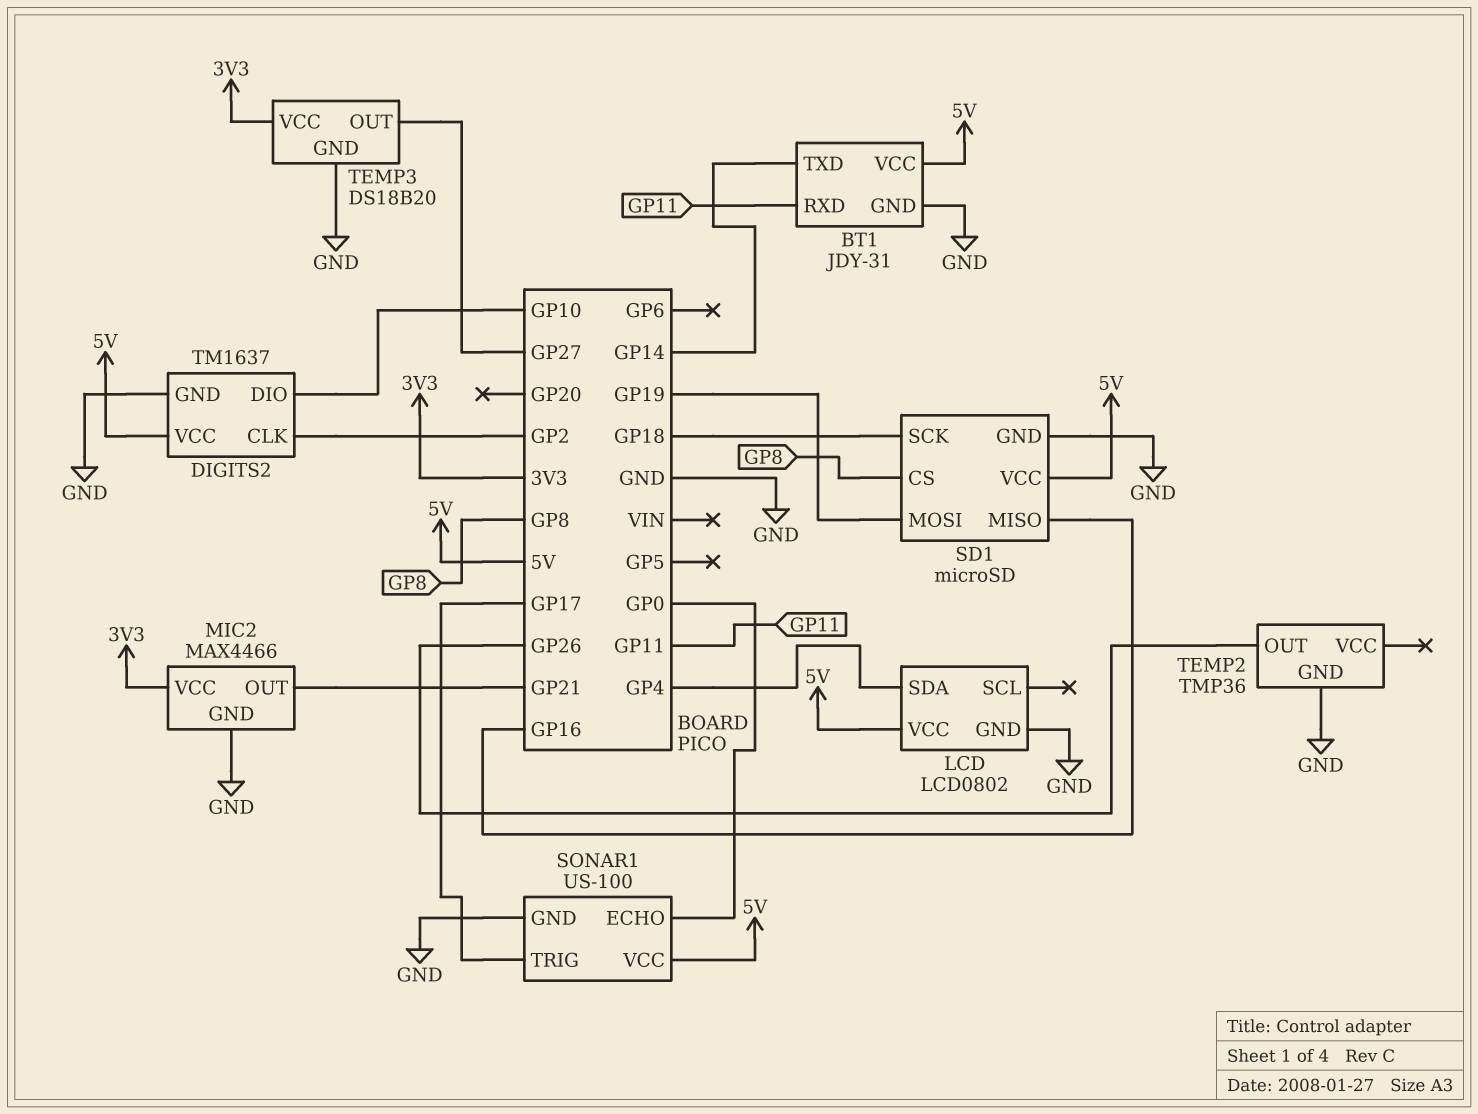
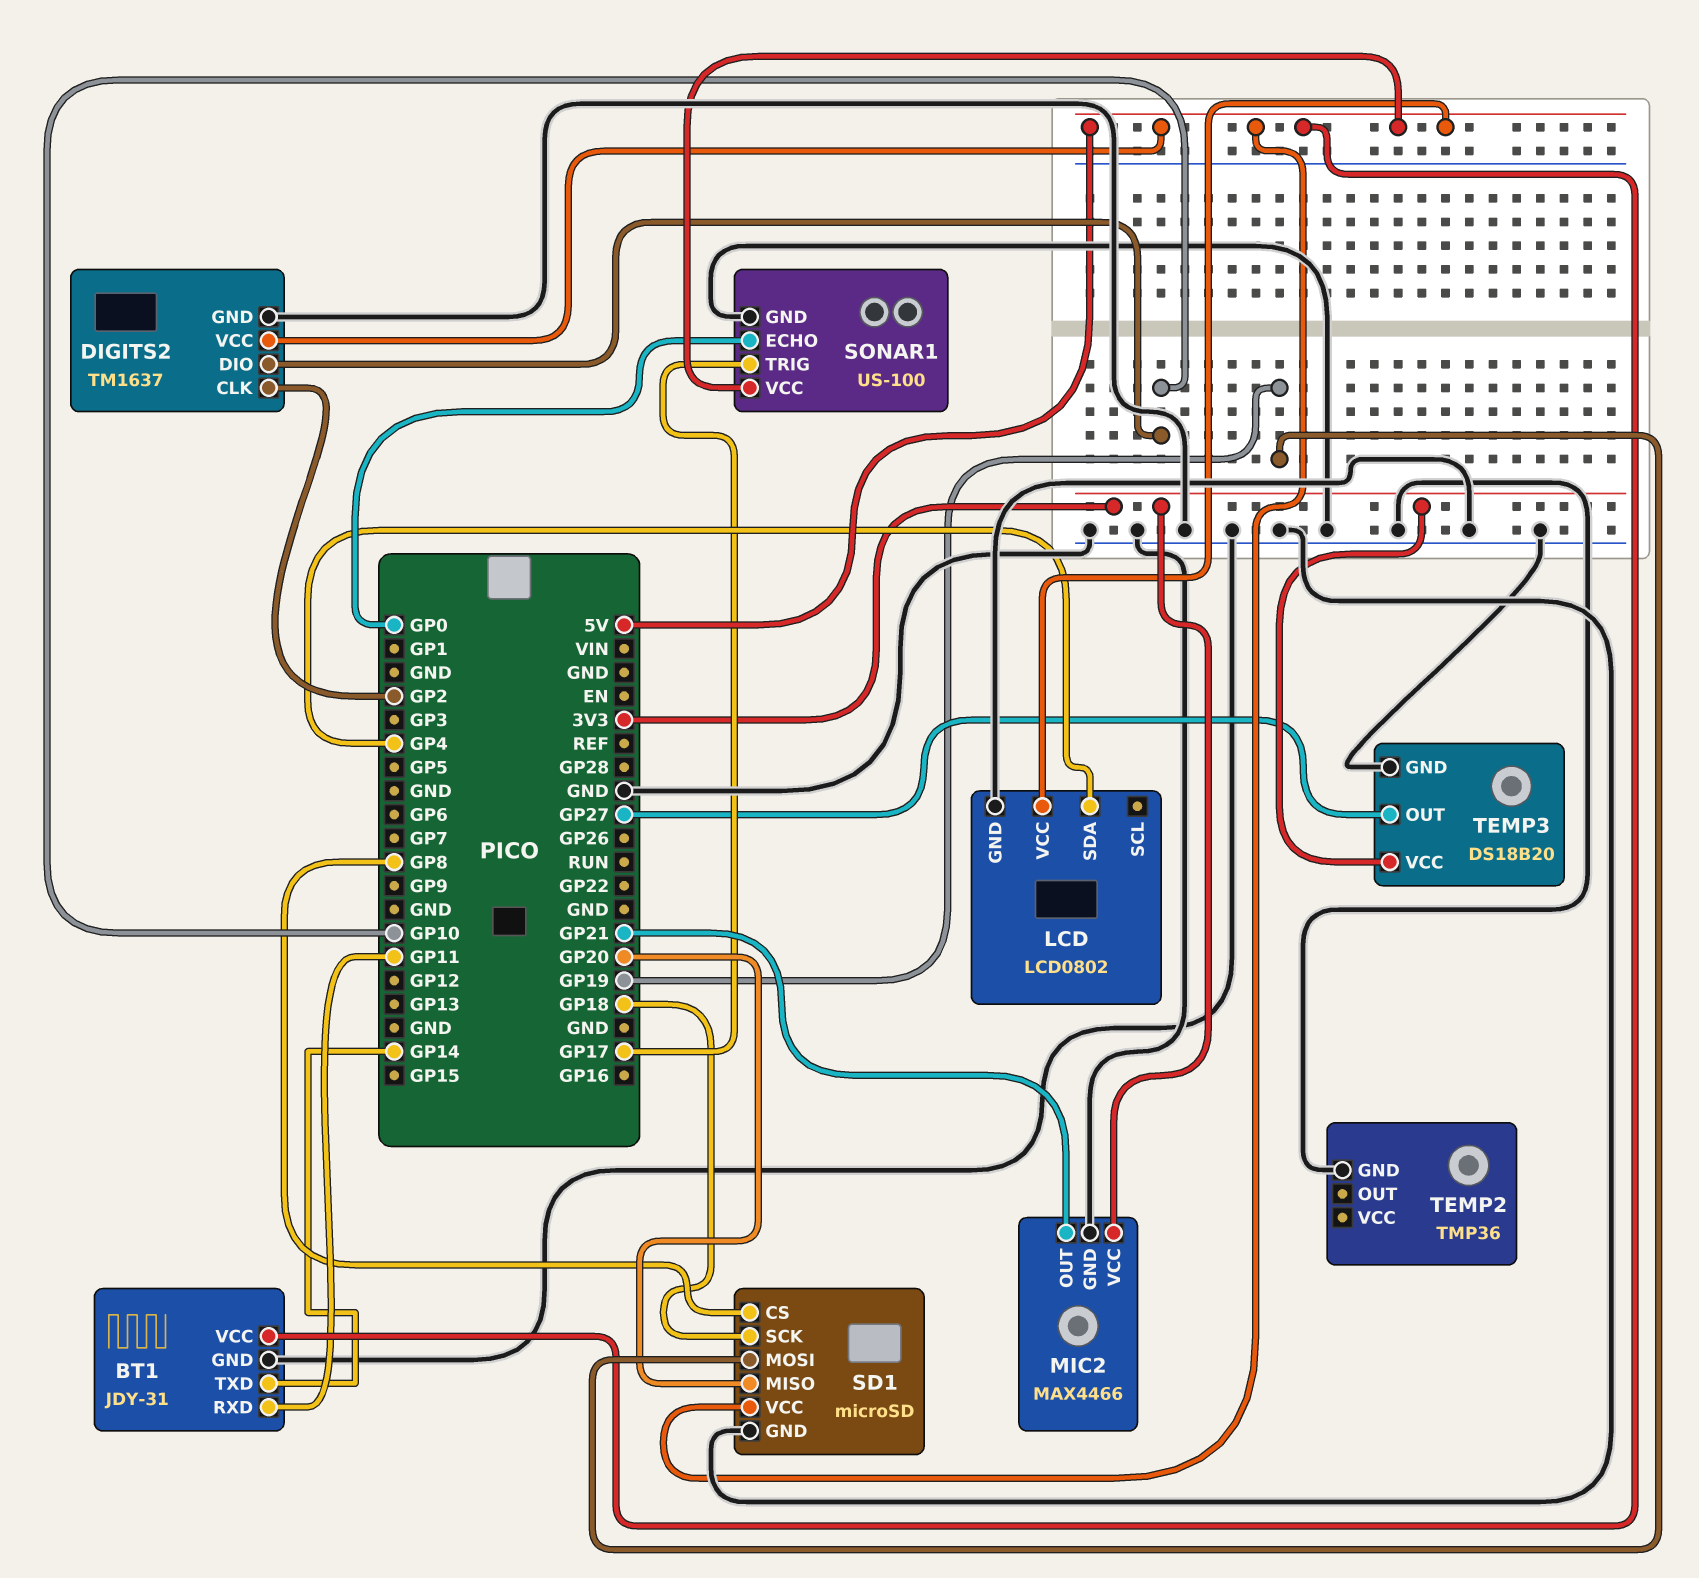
SD1 pin MISO: GP16 -> GP20
TEMP2 pin OUT: GP26 -> none

